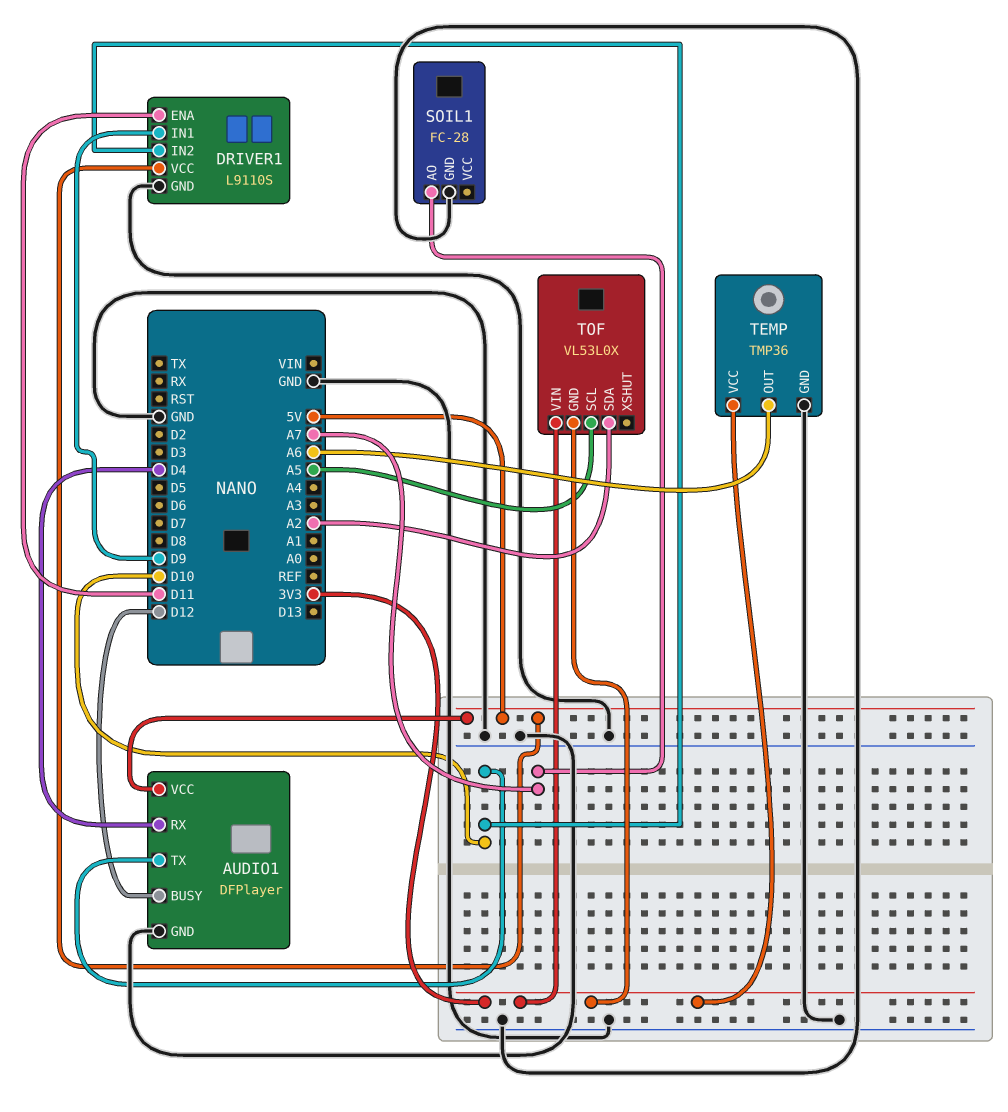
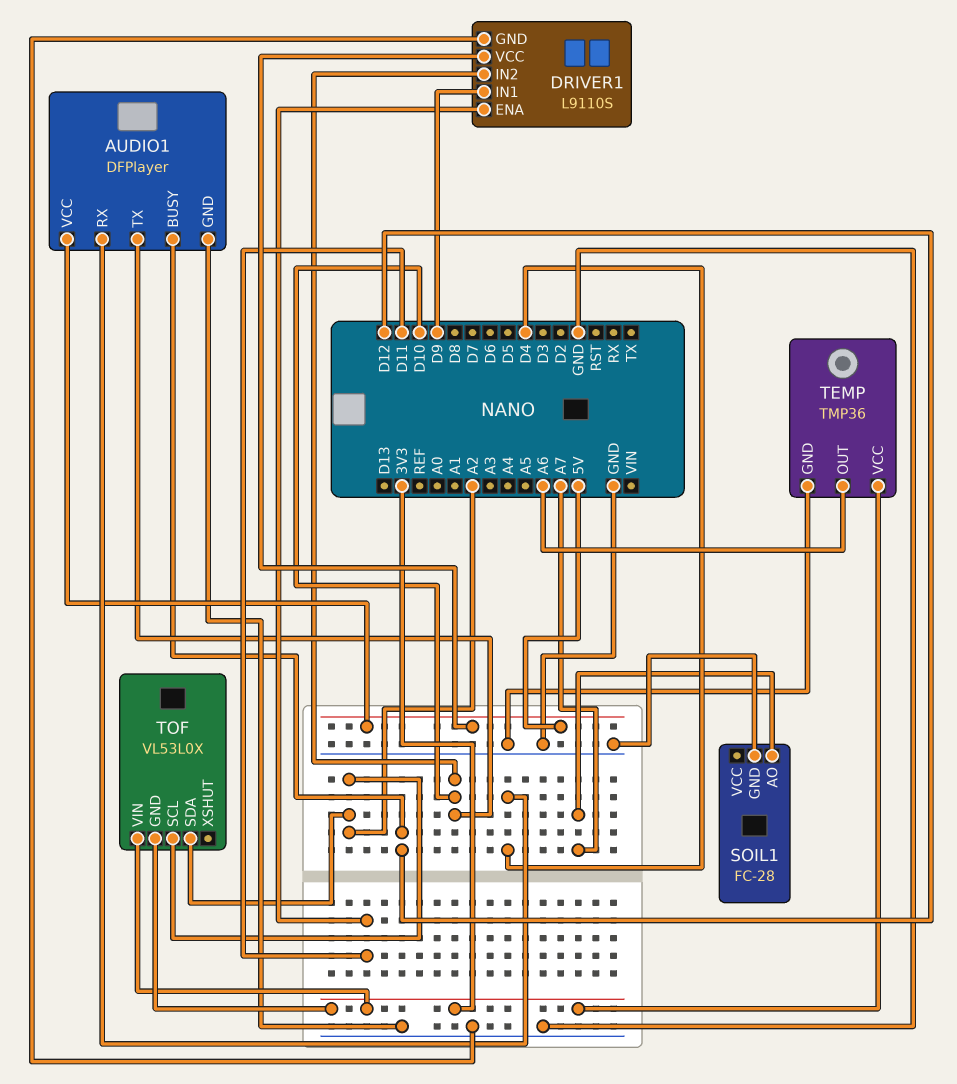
TOF pin SCL: A5 -> A2

